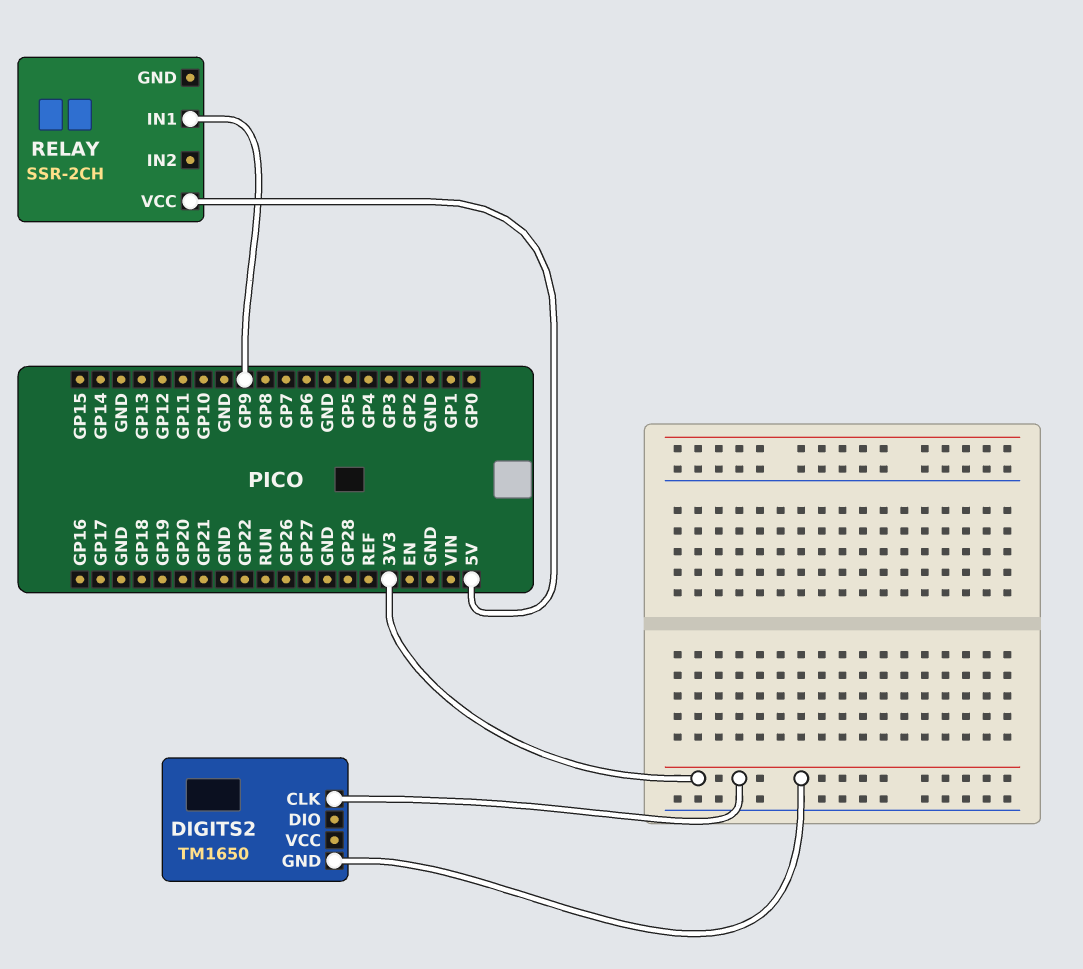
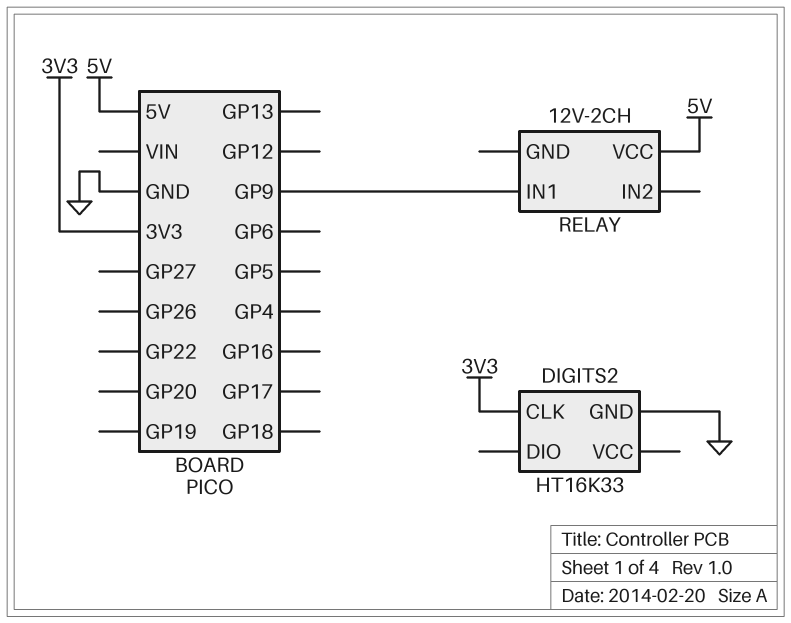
DIGITS2: TM1650 -> HT16K33
DIGITS2 pin GND: 3V3 -> GND
RELAY: SSR-2CH -> 12V-2CH

